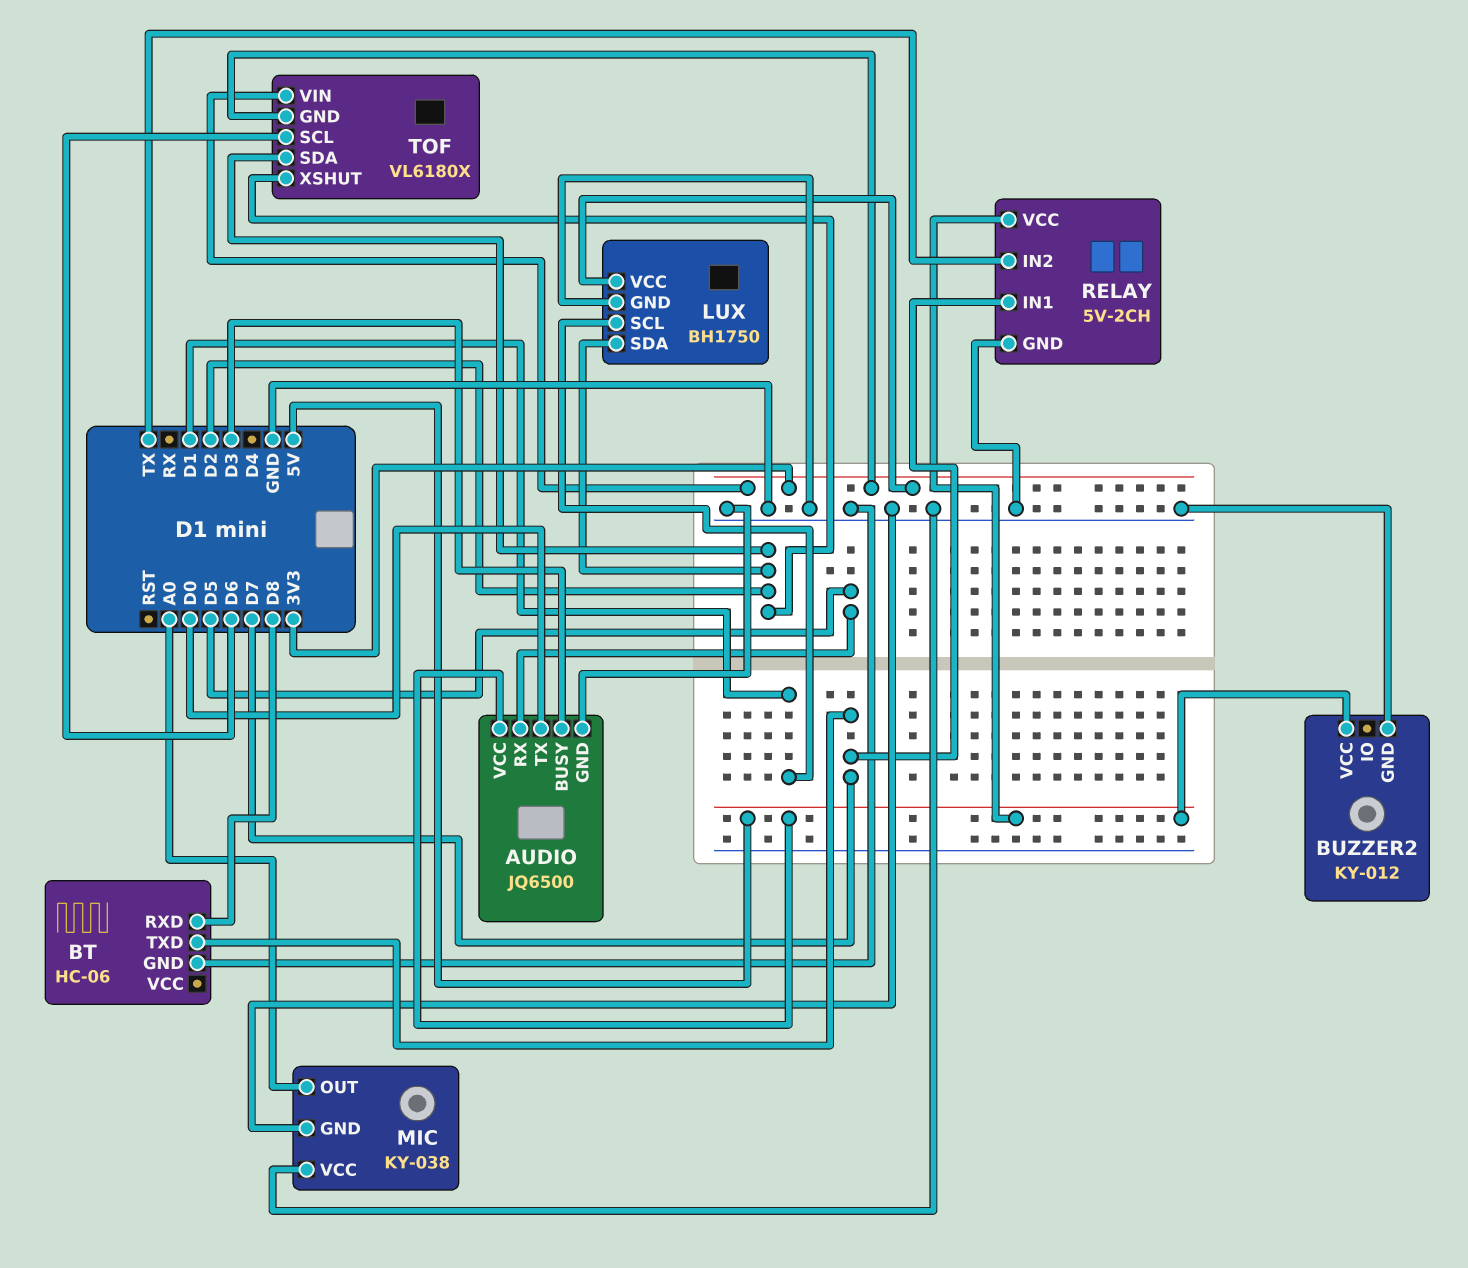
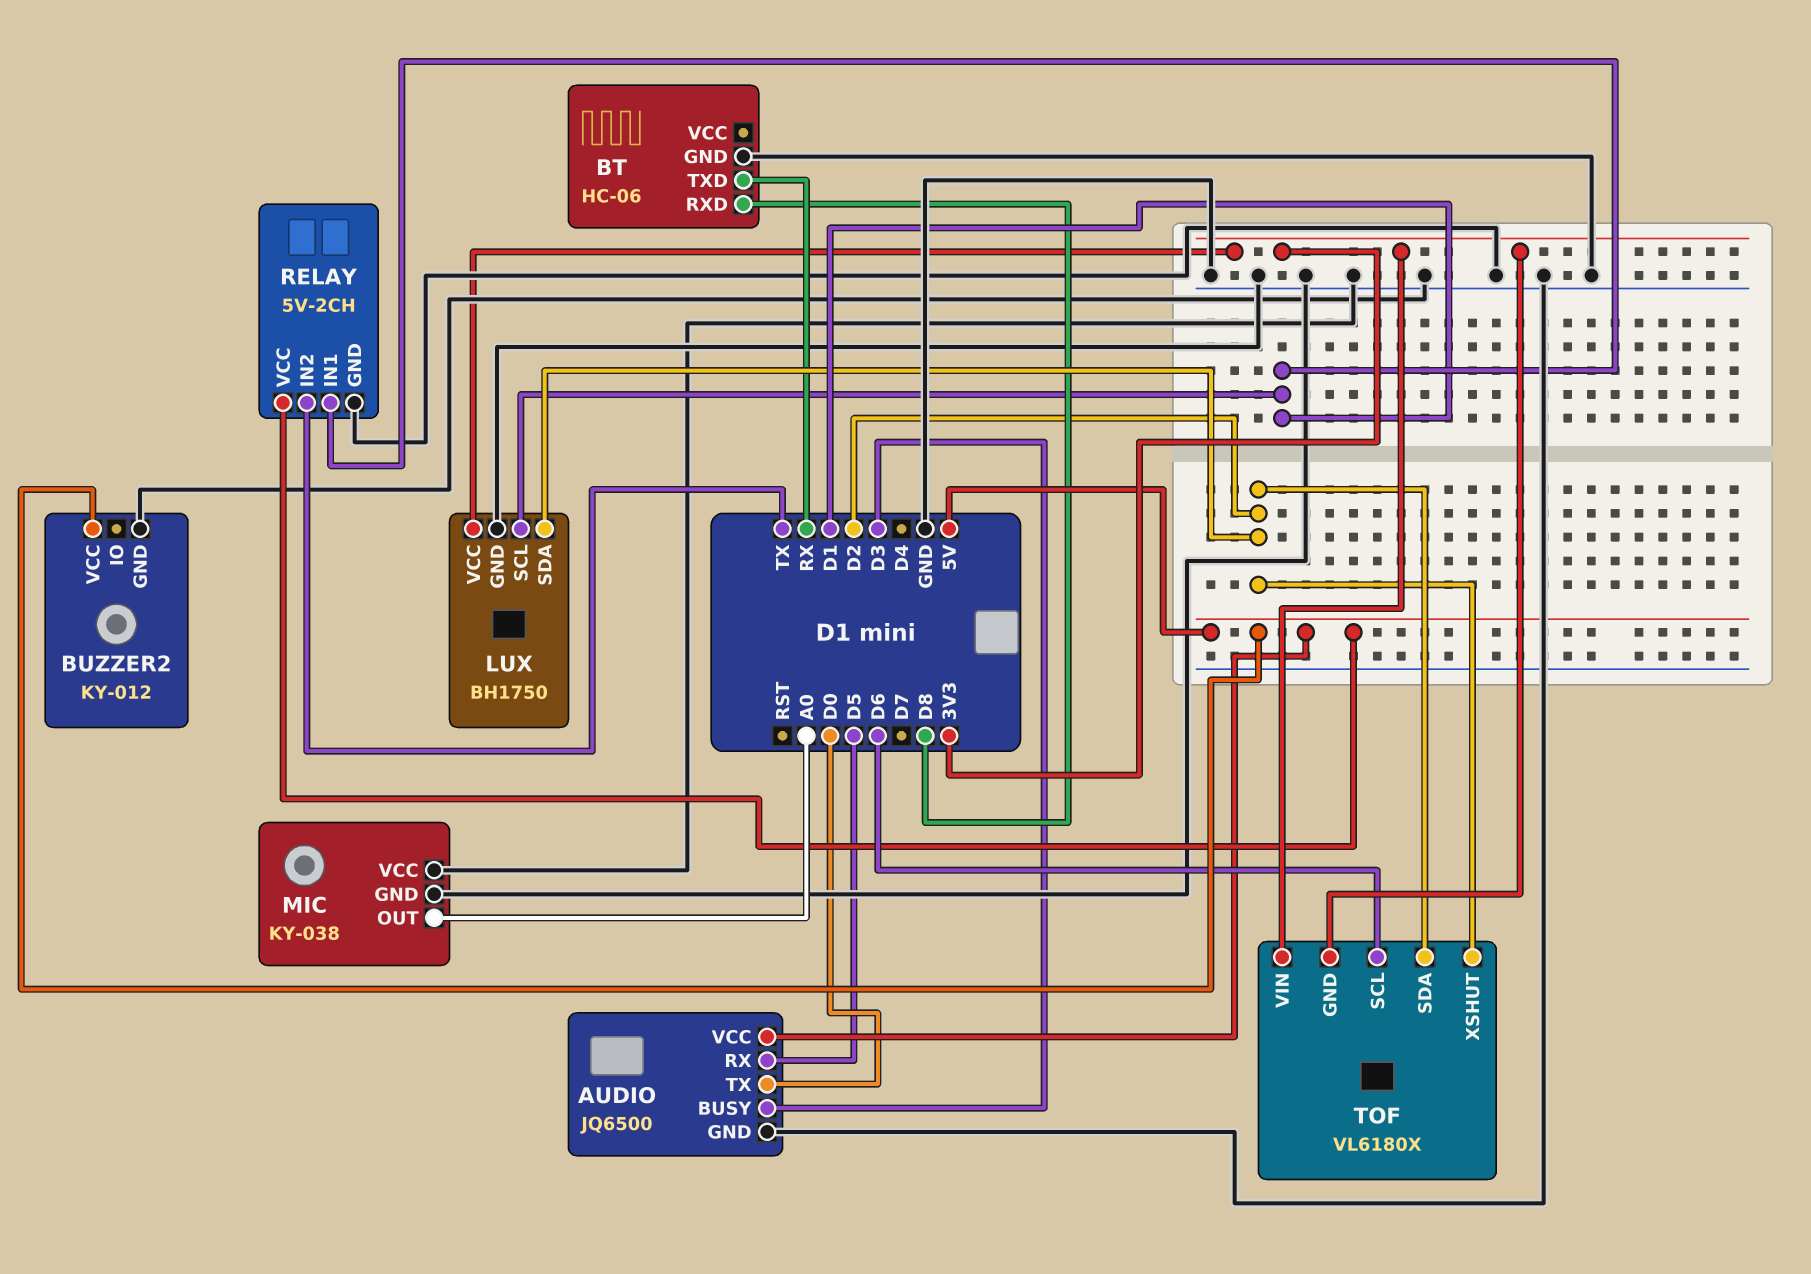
BT pin TXD: D7 -> RX
RELAY pin IN1: D7 -> D1

